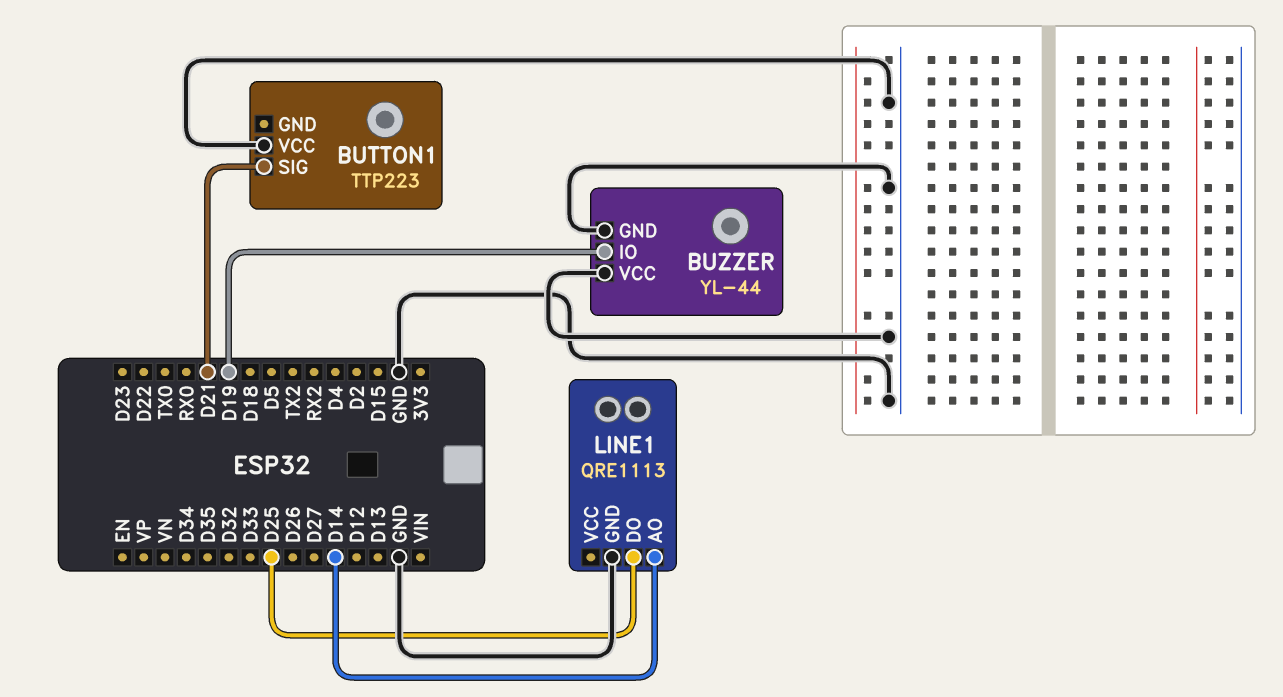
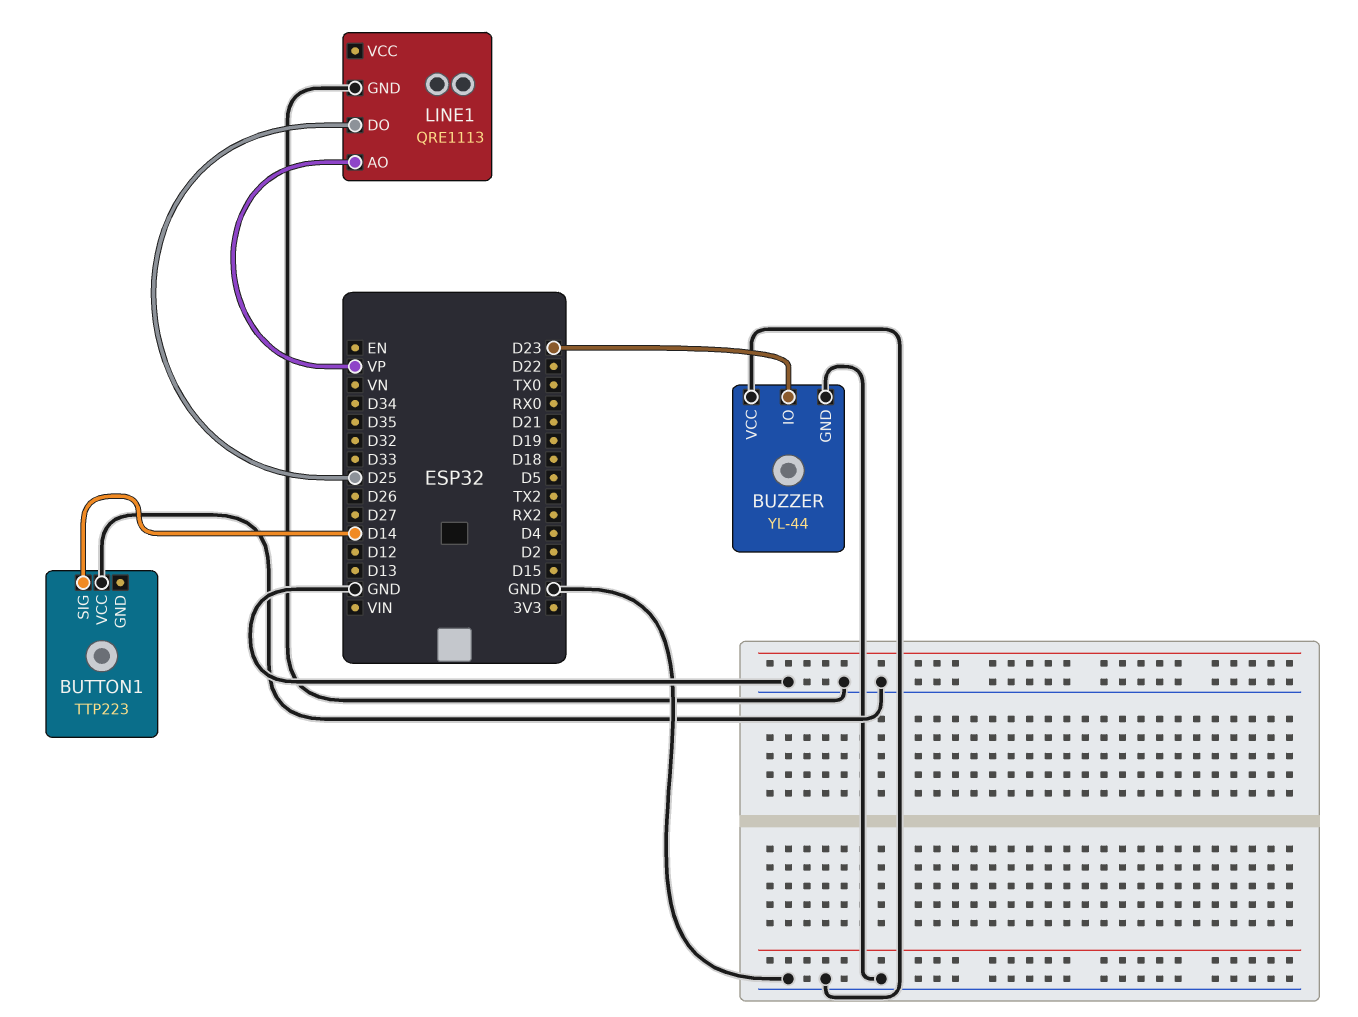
BUTTON1 pin SIG: D21 -> D14
BUZZER pin IO: D19 -> D23
LINE1 pin AO: D14 -> VP

